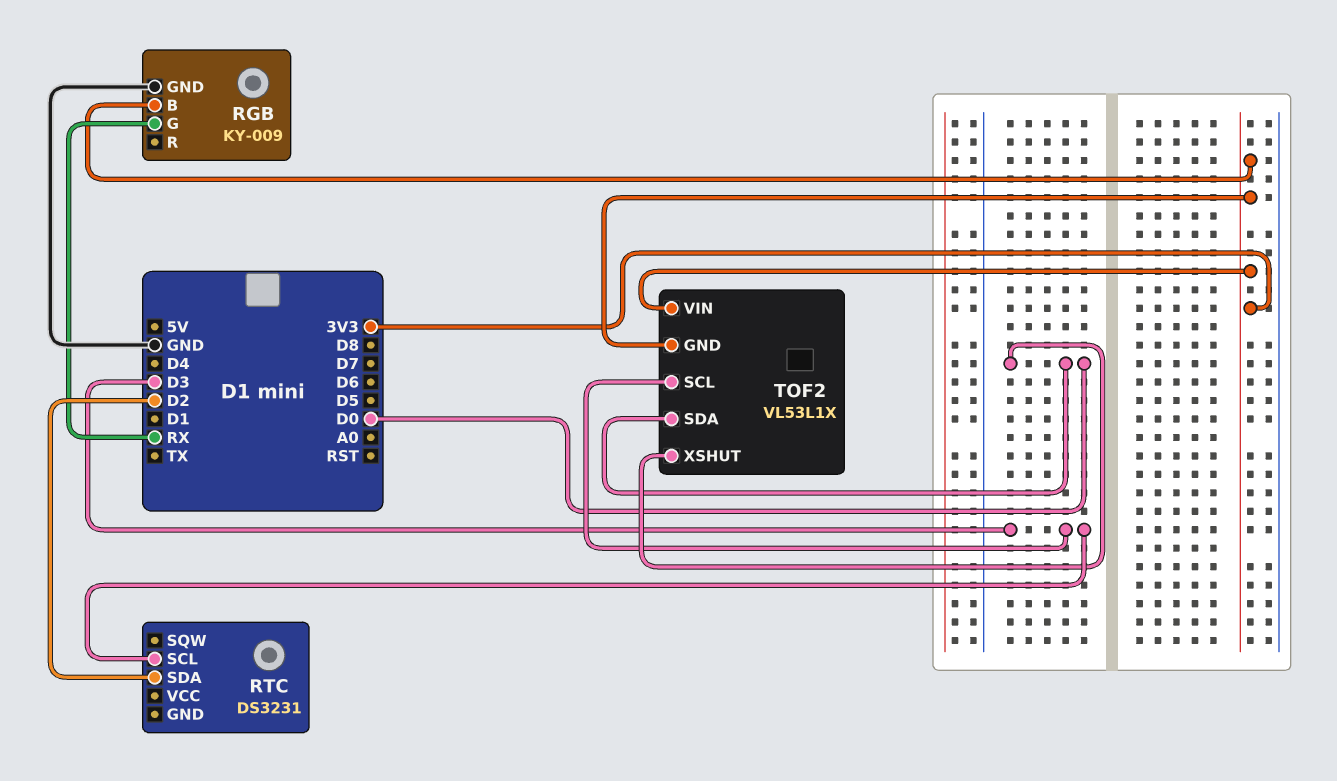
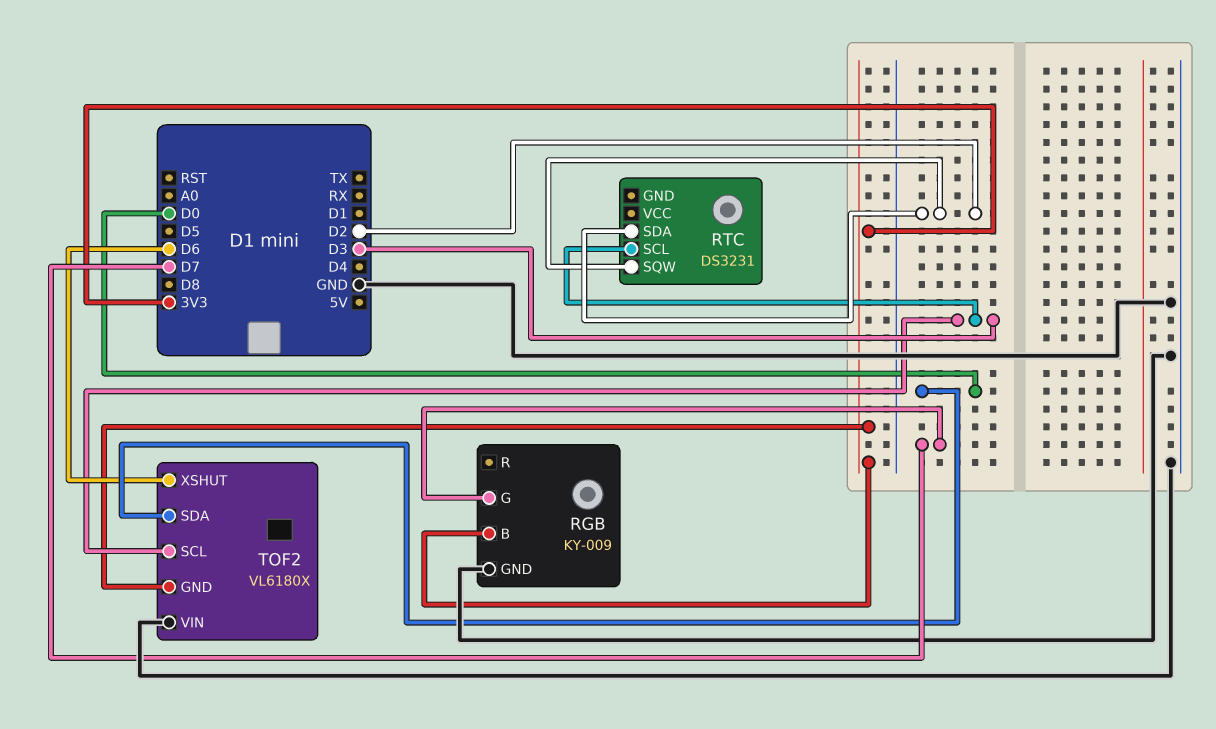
RGB pin G: RX -> D7
RTC pin SQW: none -> D2
TOF2: VL53L1X -> VL6180X
TOF2 pin VIN: 3V3 -> GND
TOF2 pin XSHUT: D0 -> D6

